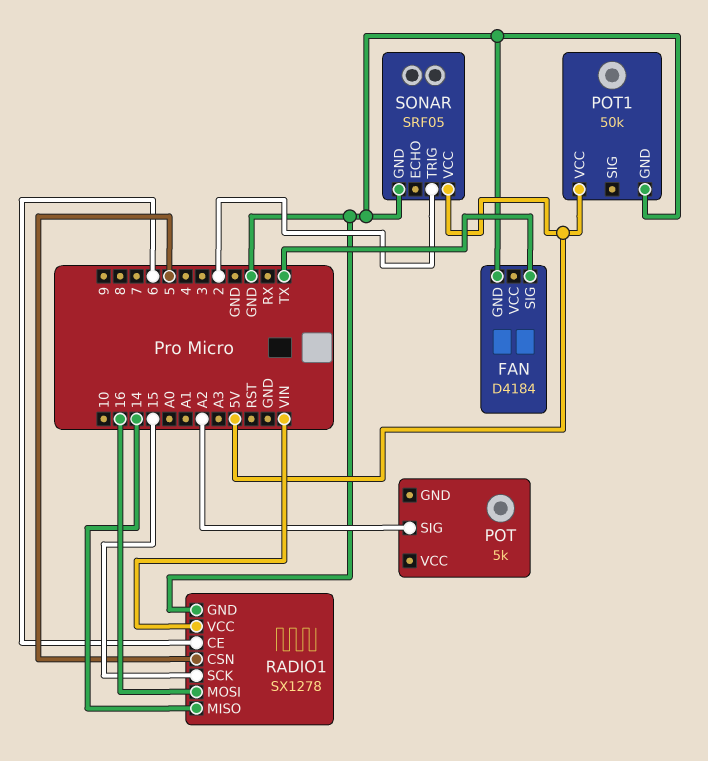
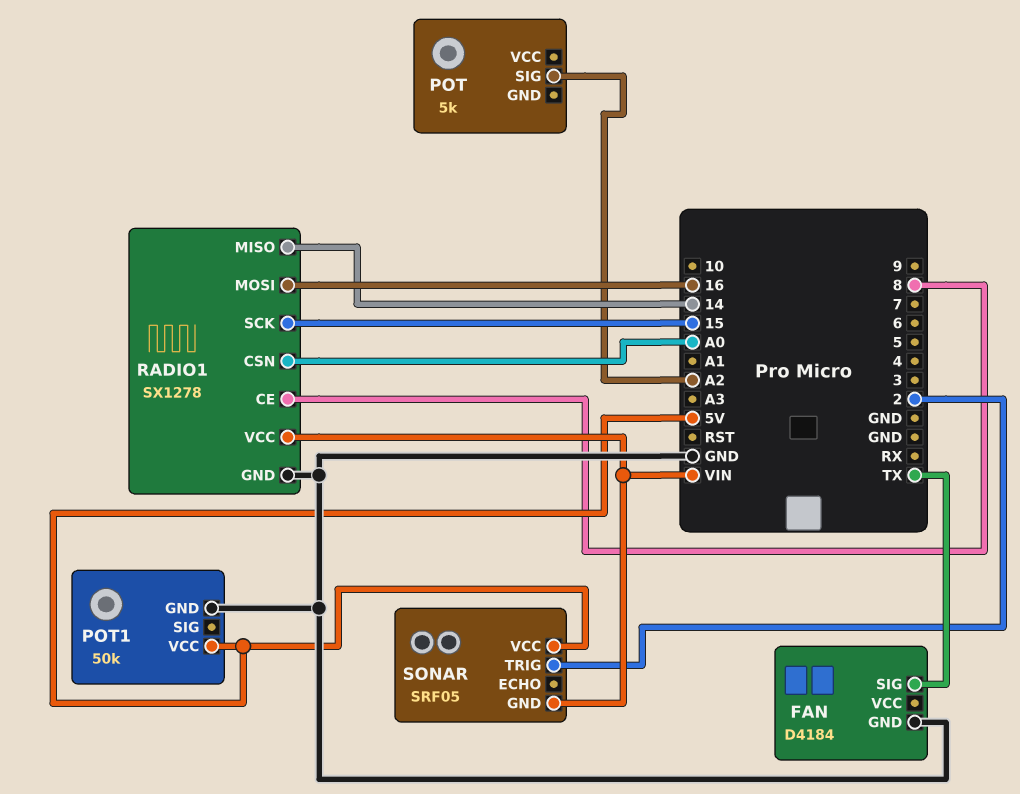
RADIO1 pin CE: 6 -> 8
RADIO1 pin CSN: 5 -> A0
SONAR pin GND: GND -> VIN

